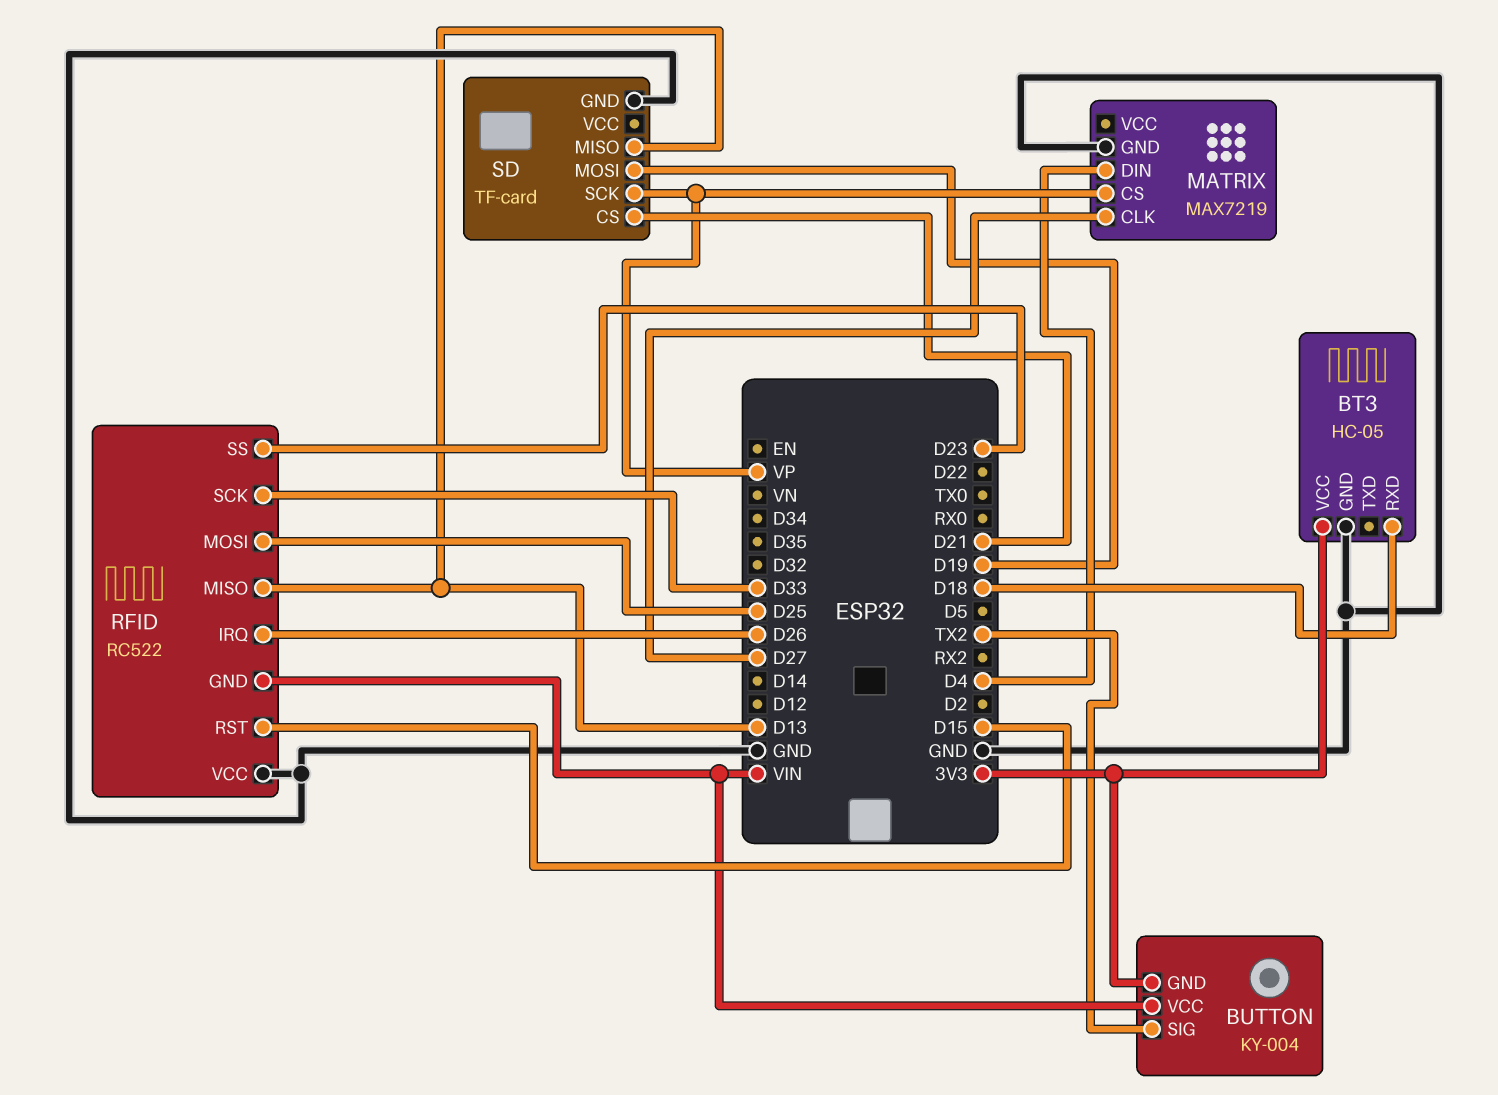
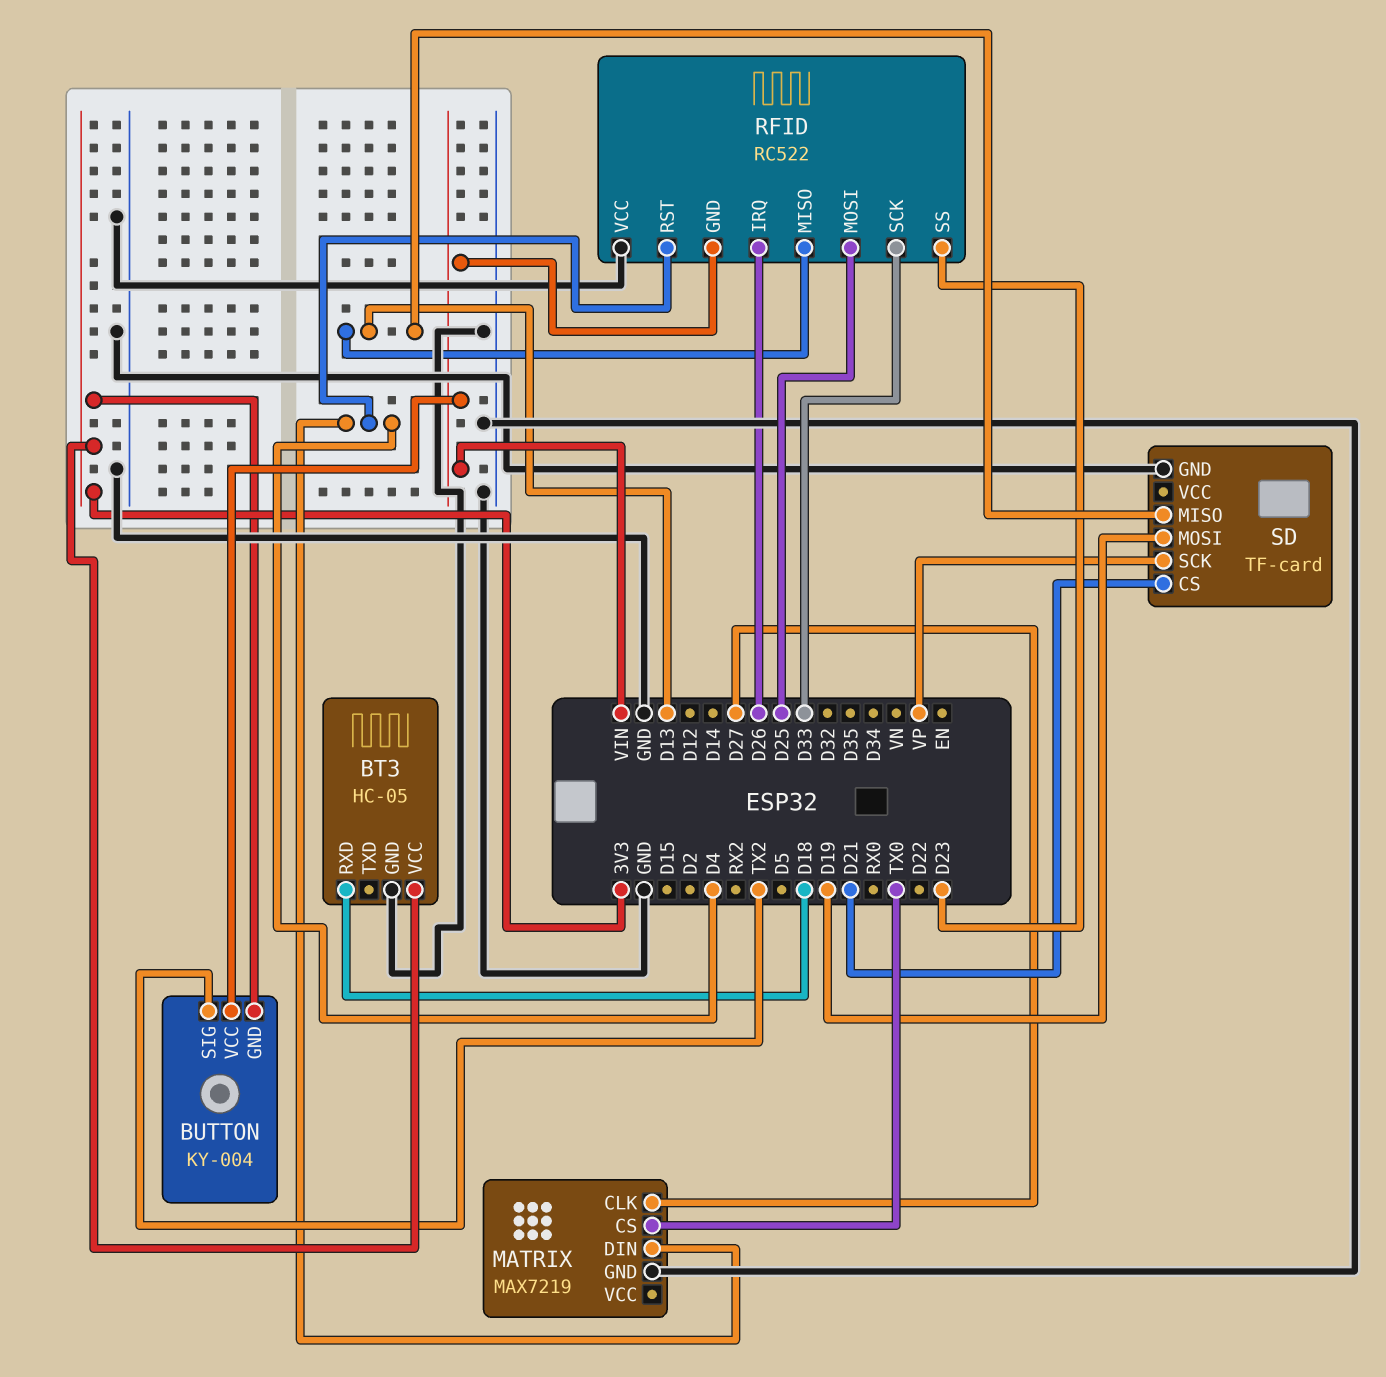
MATRIX pin CS: VP -> TX0
RFID pin RST: D15 -> D4

